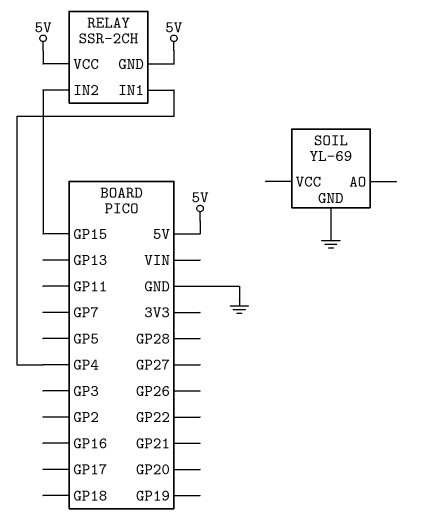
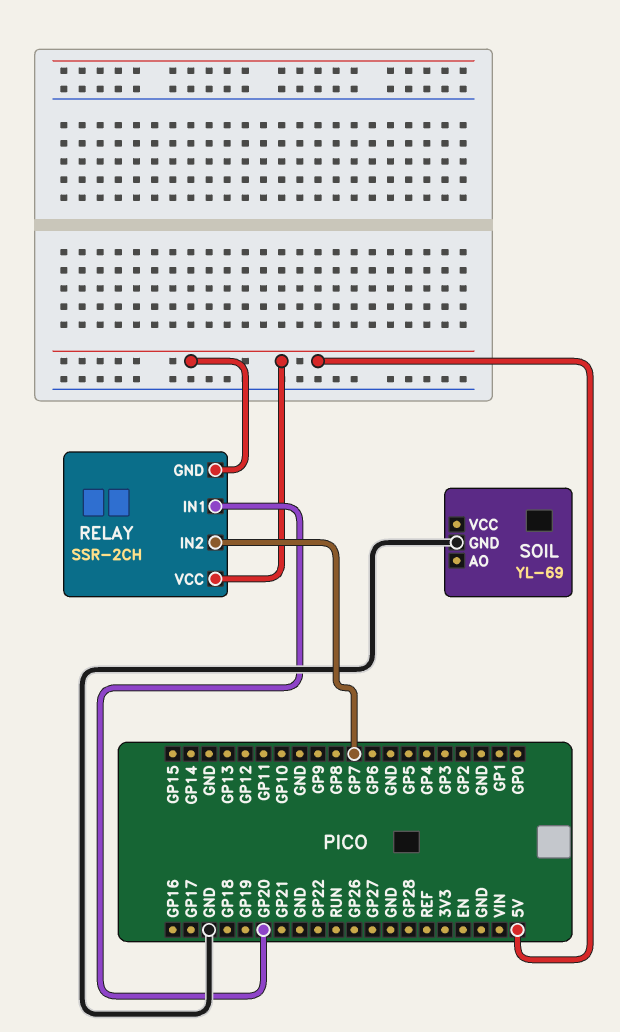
RELAY pin IN1: GP4 -> GP20
RELAY pin IN2: GP15 -> GP7

